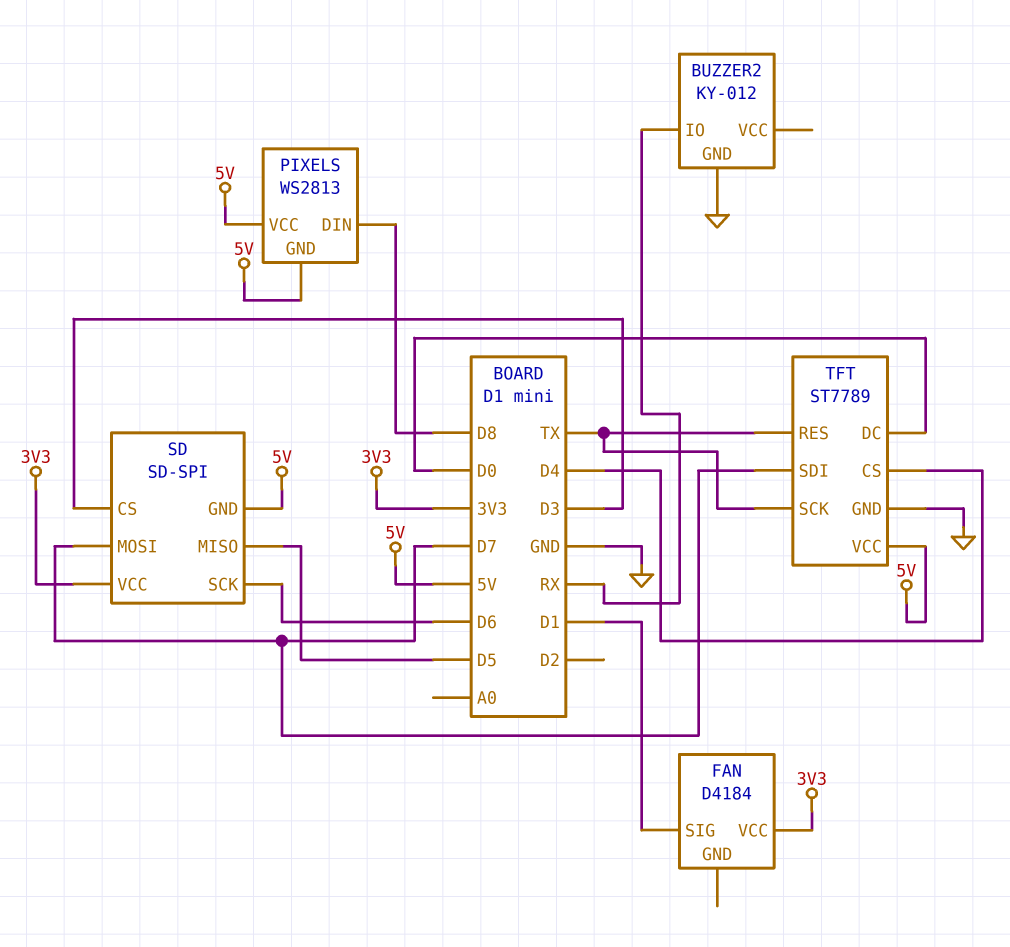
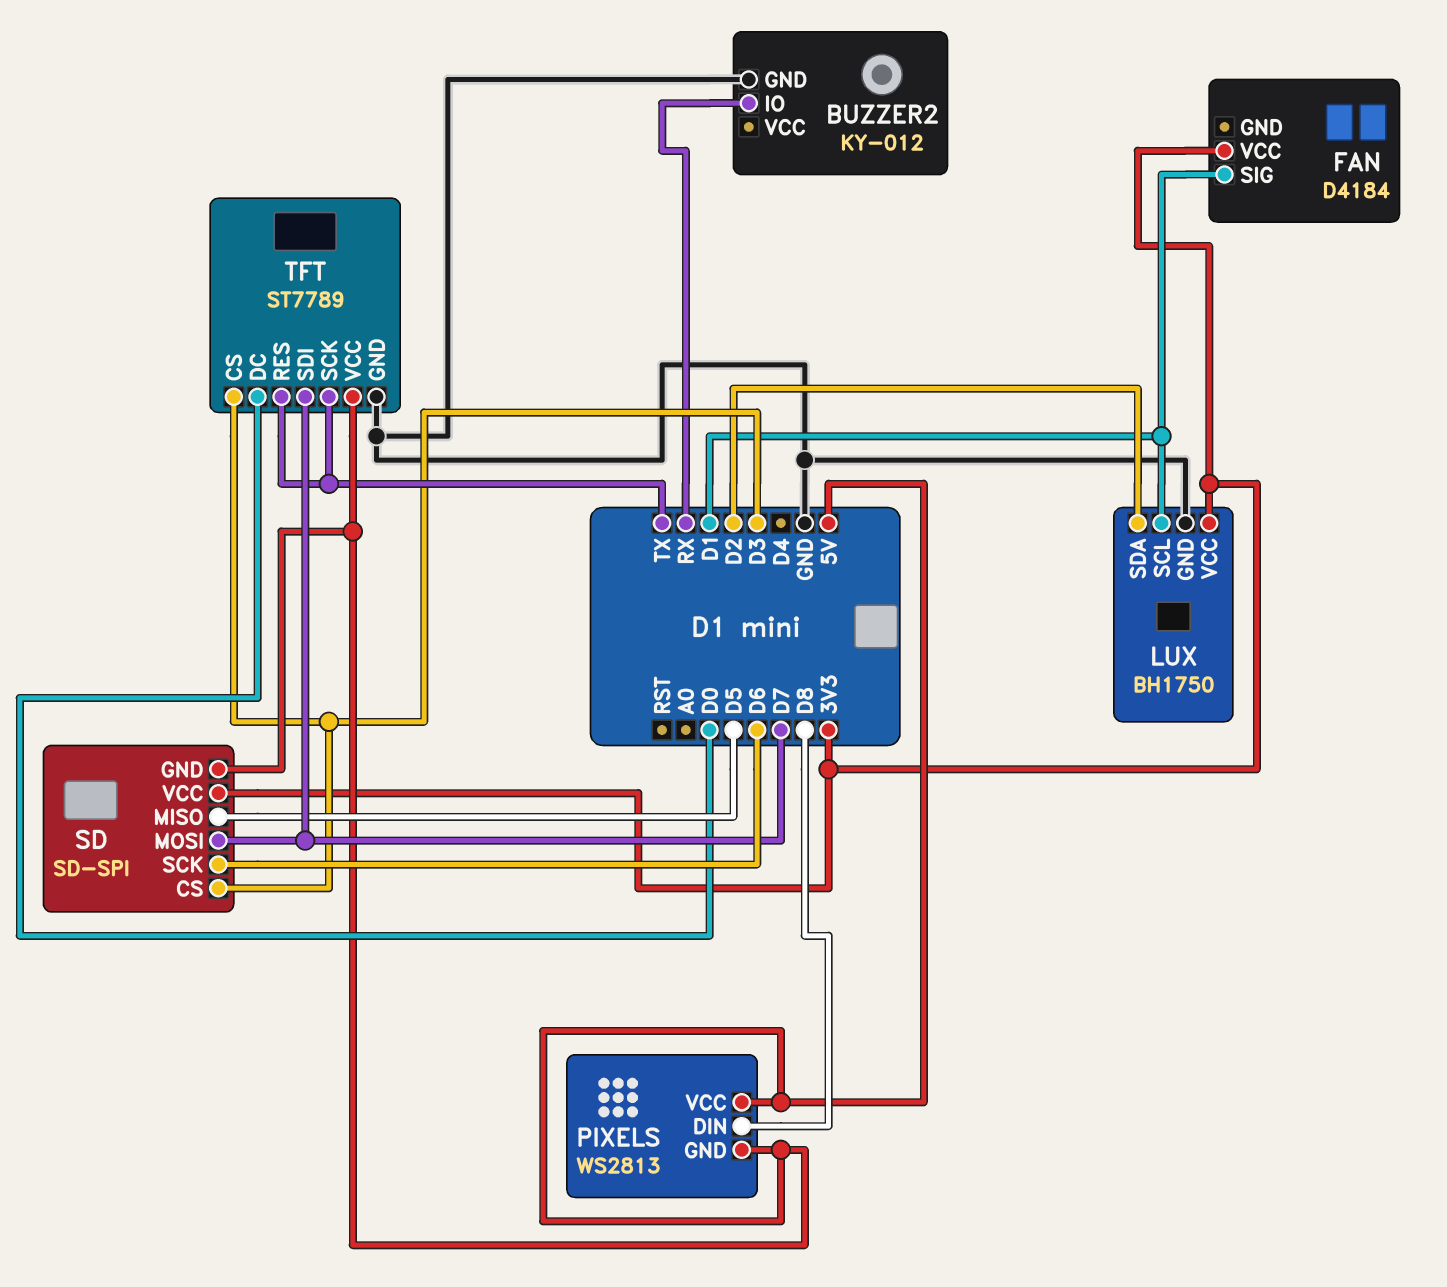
LUX: none -> BH1750
LUX pin GND: none -> GND
LUX pin SCL: none -> D1
LUX pin SDA: none -> D2
LUX pin VCC: none -> 3V3
TFT pin CS: D4 -> D3

